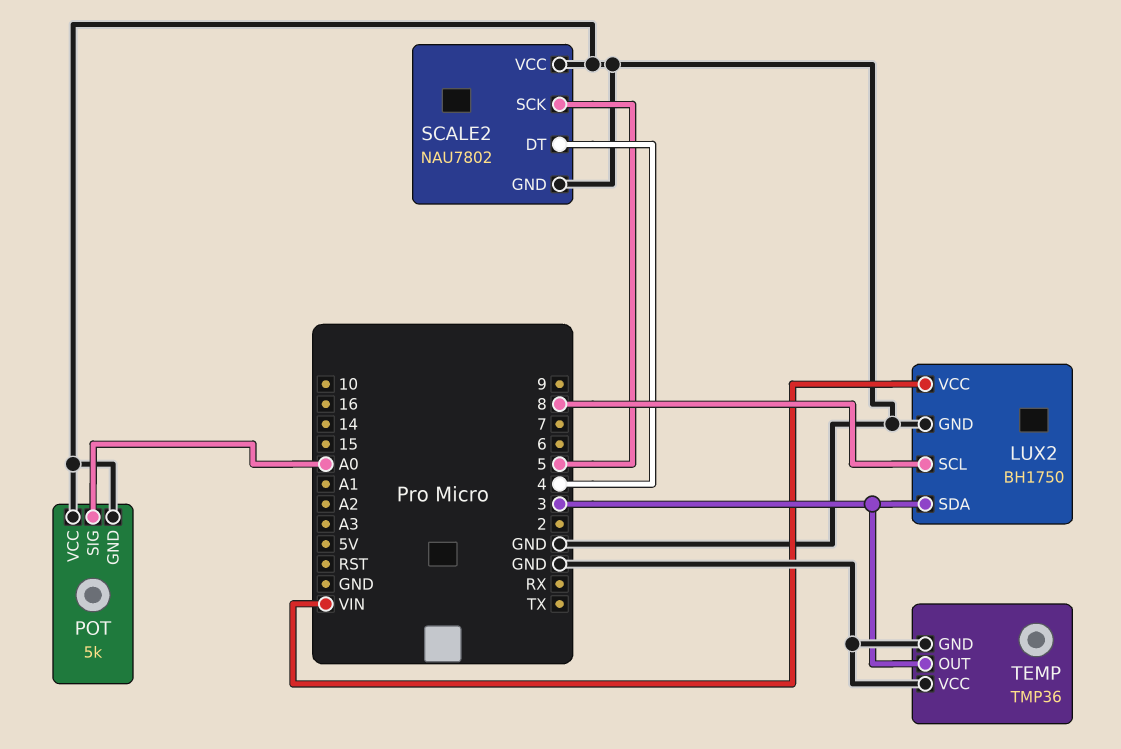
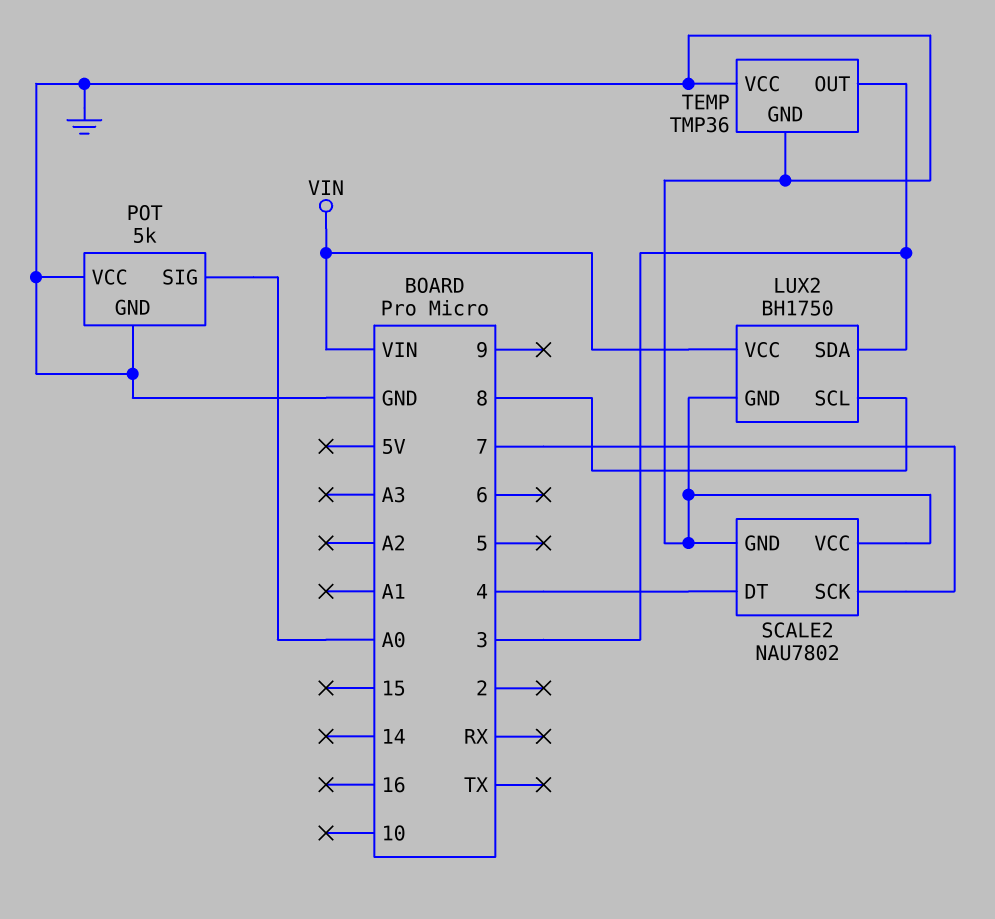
SCALE2 pin SCK: 5 -> 7

